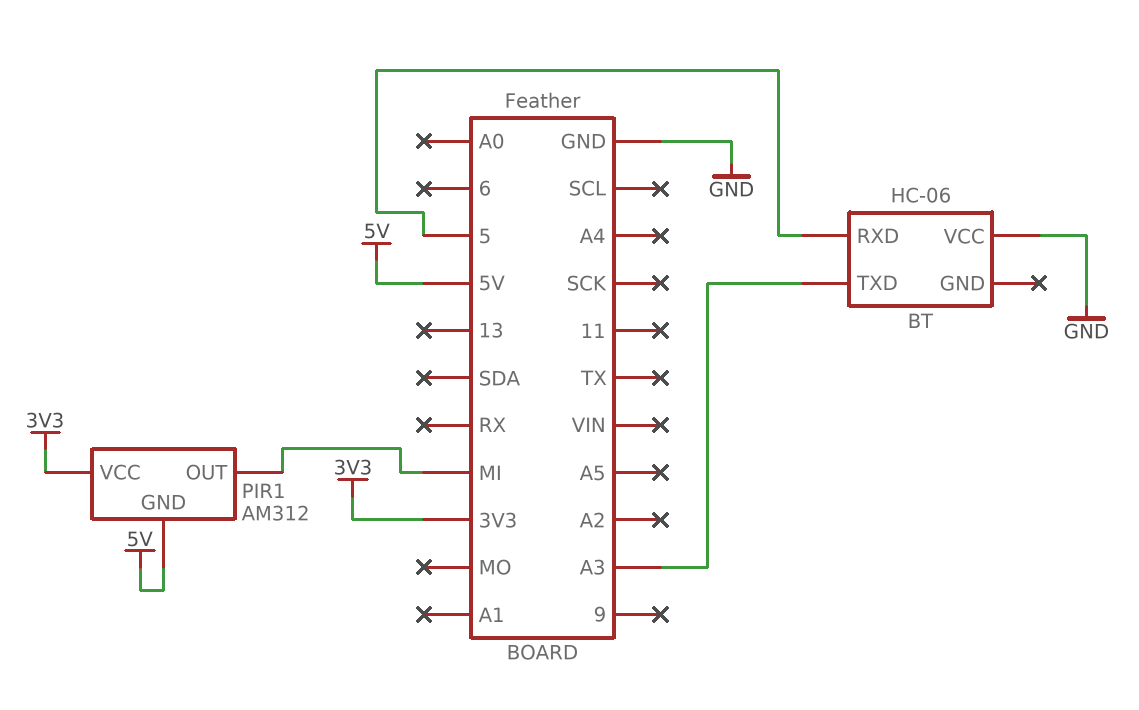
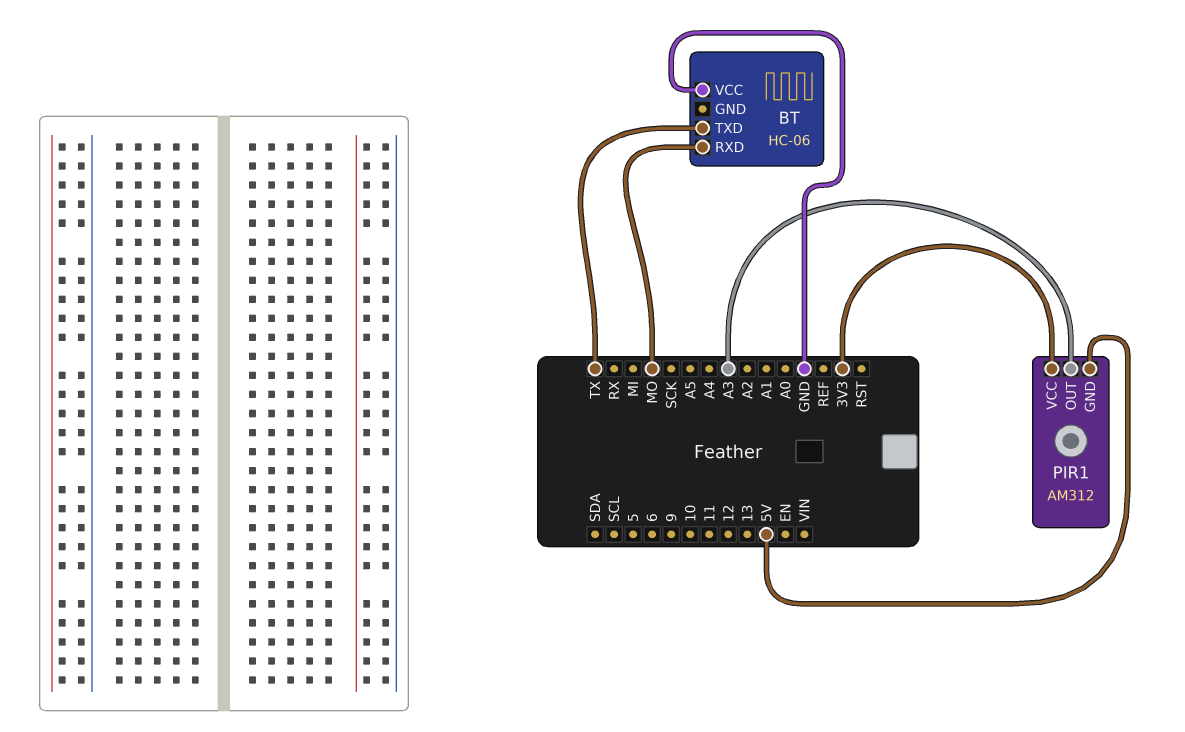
BT pin RXD: 5 -> MO
BT pin TXD: A3 -> TX
PIR1 pin OUT: MI -> A3

